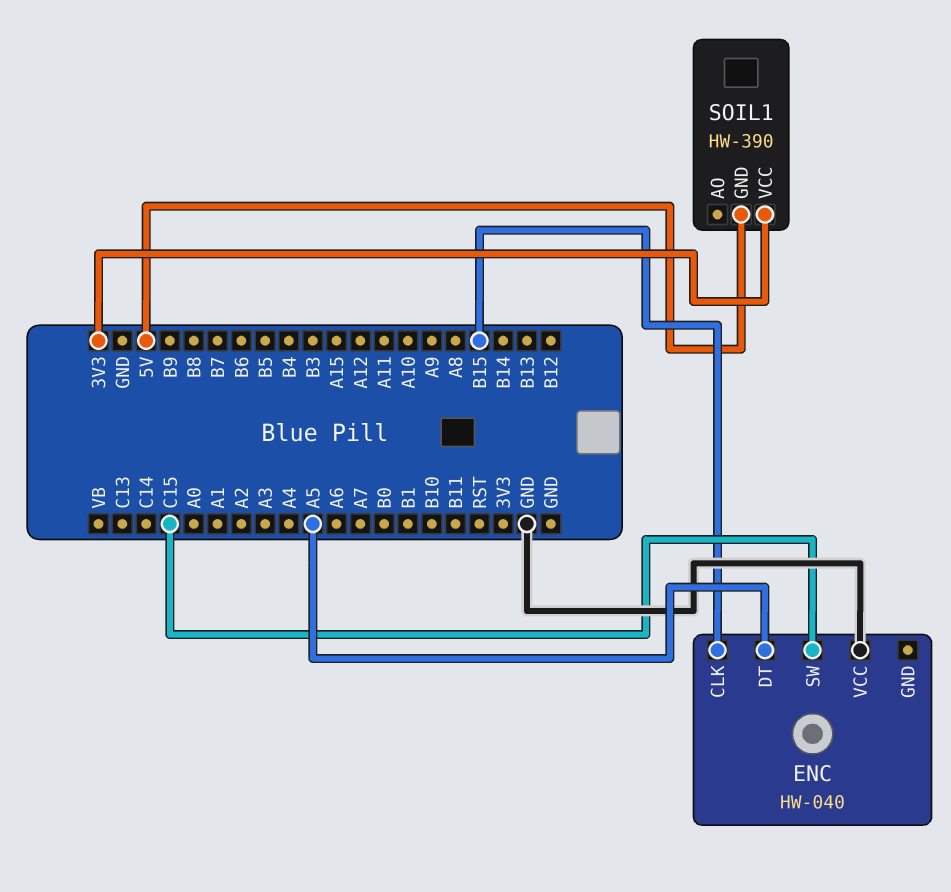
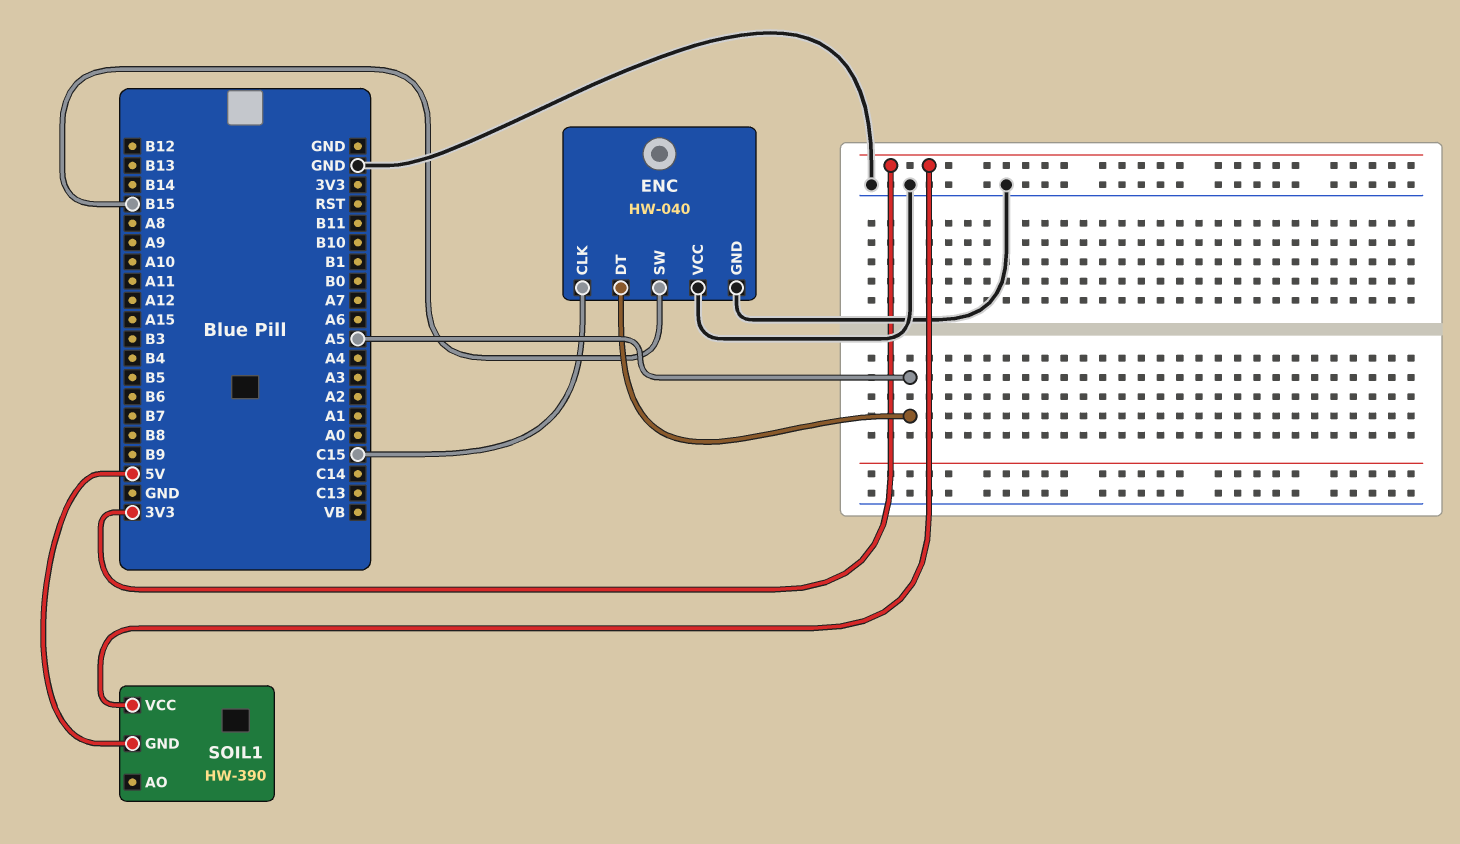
ENC pin CLK: B15 -> C15
ENC pin GND: none -> GND
ENC pin SW: C15 -> B15

